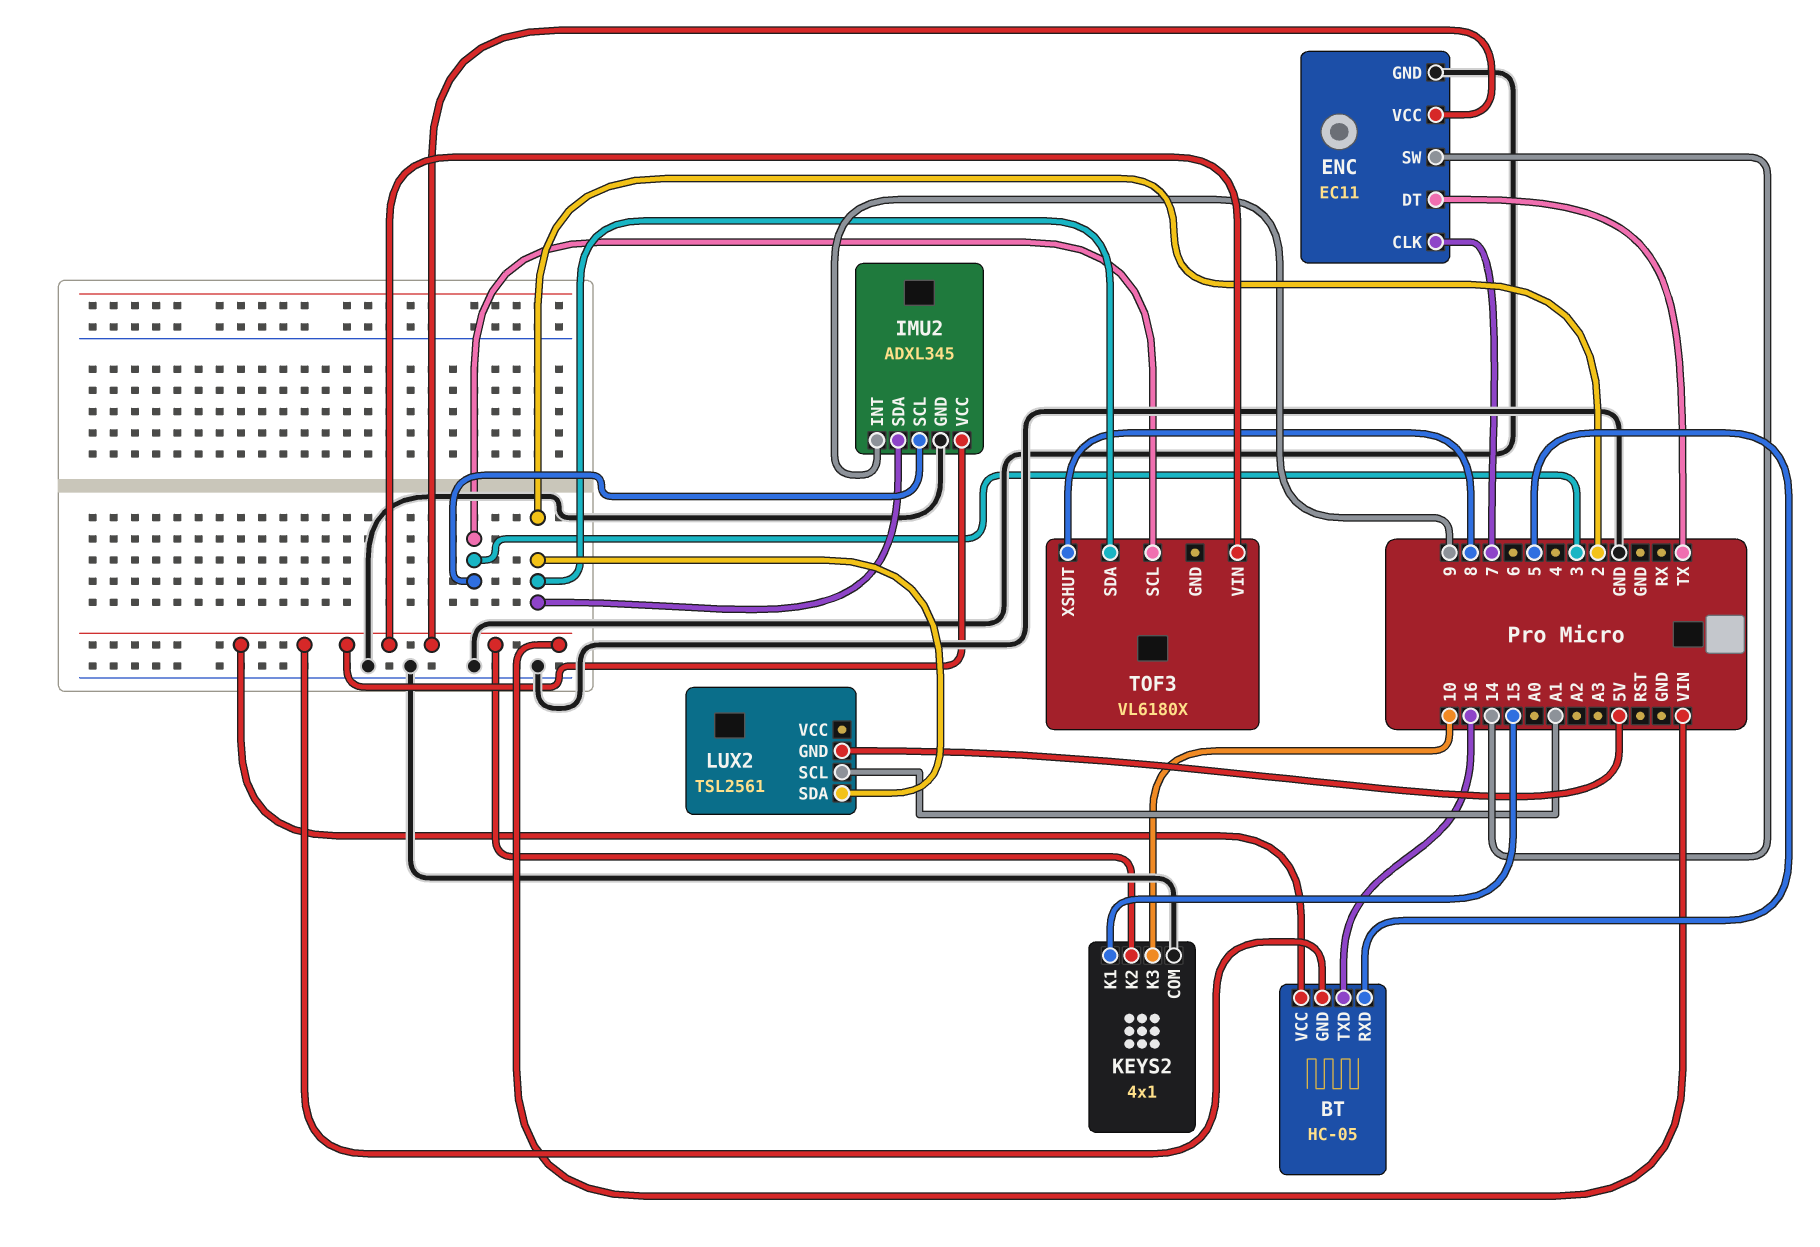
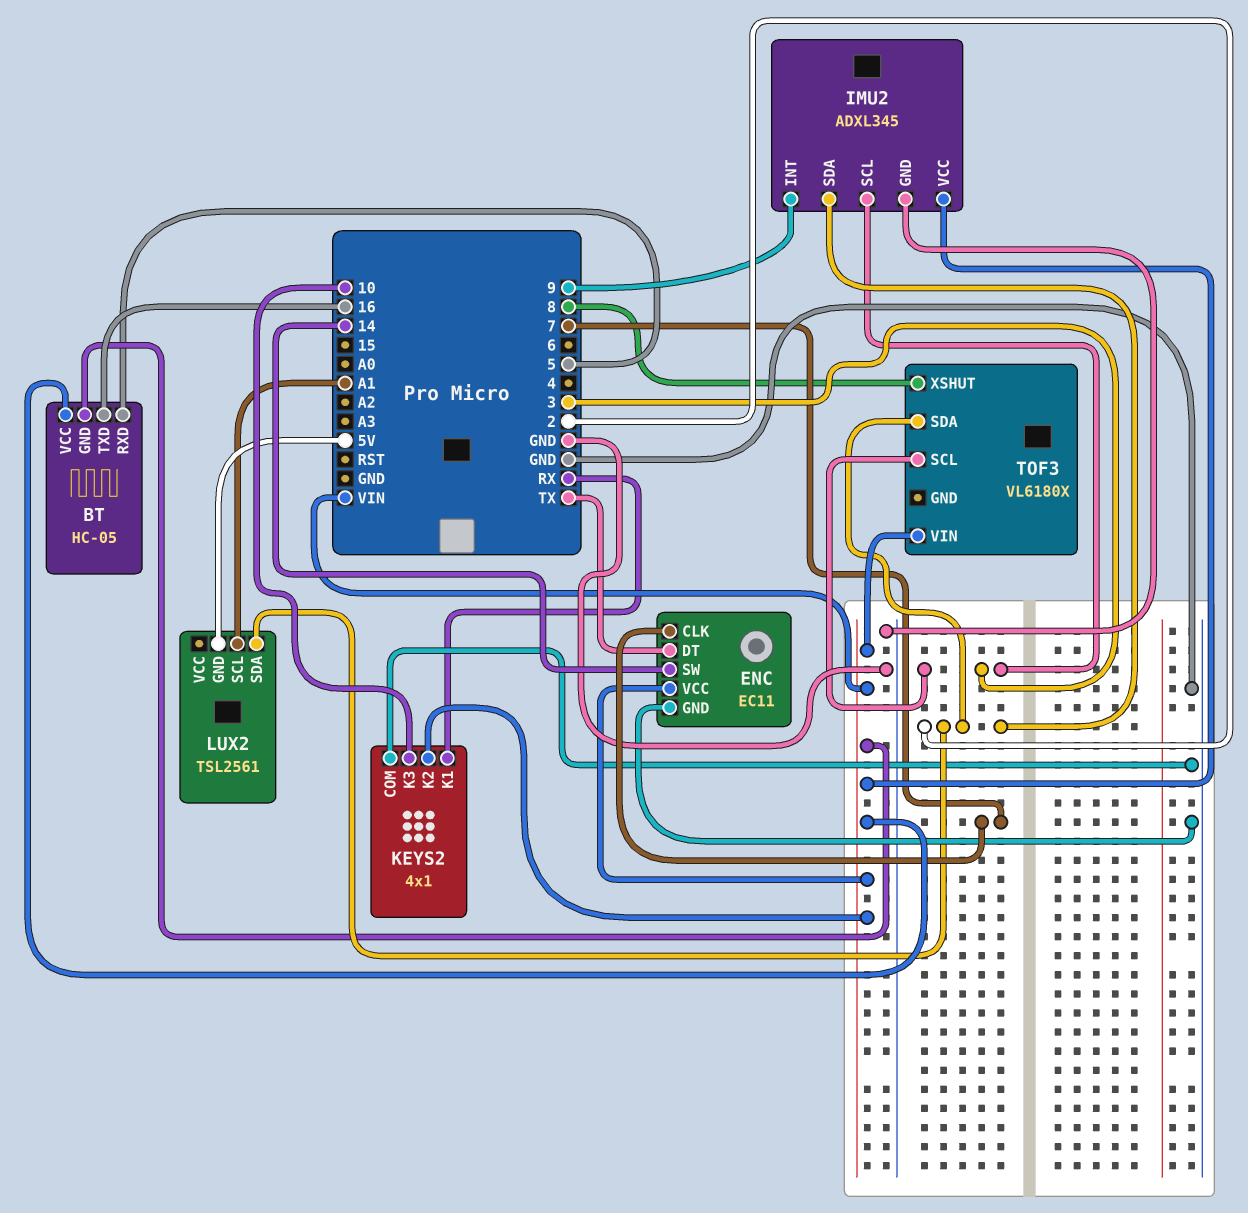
KEYS2 pin K1: 15 -> RX

